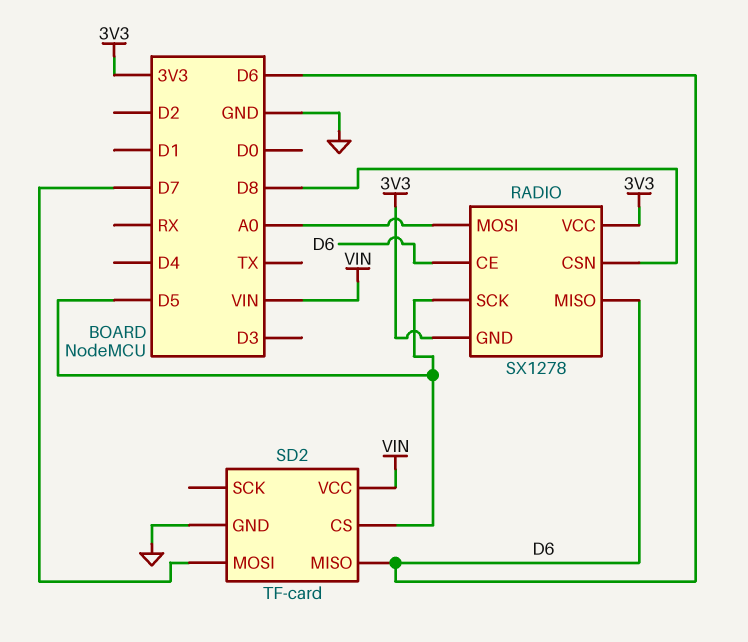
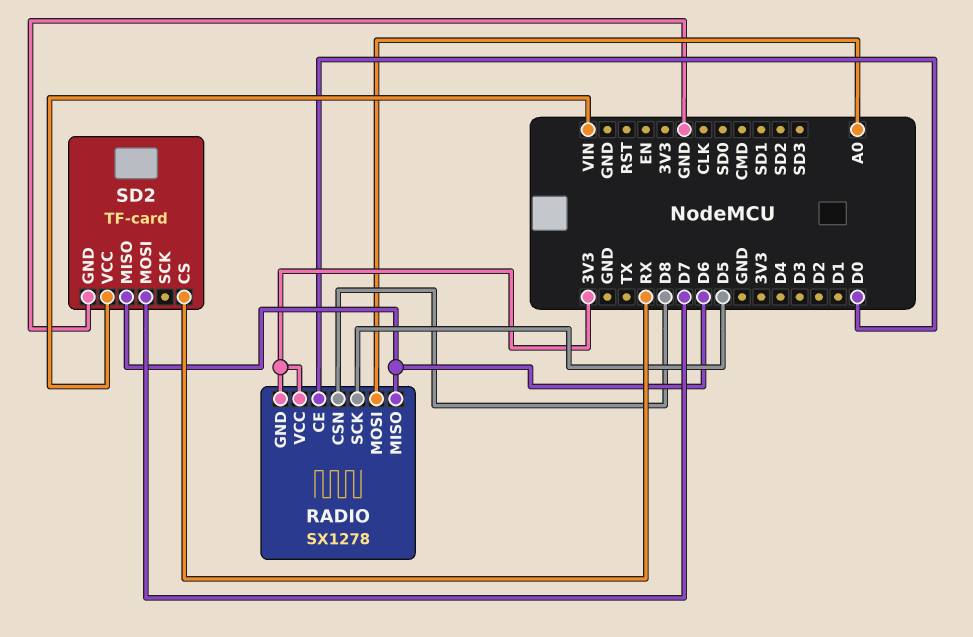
RADIO pin CE: D6 -> D0
SD2 pin CS: D5 -> RX

